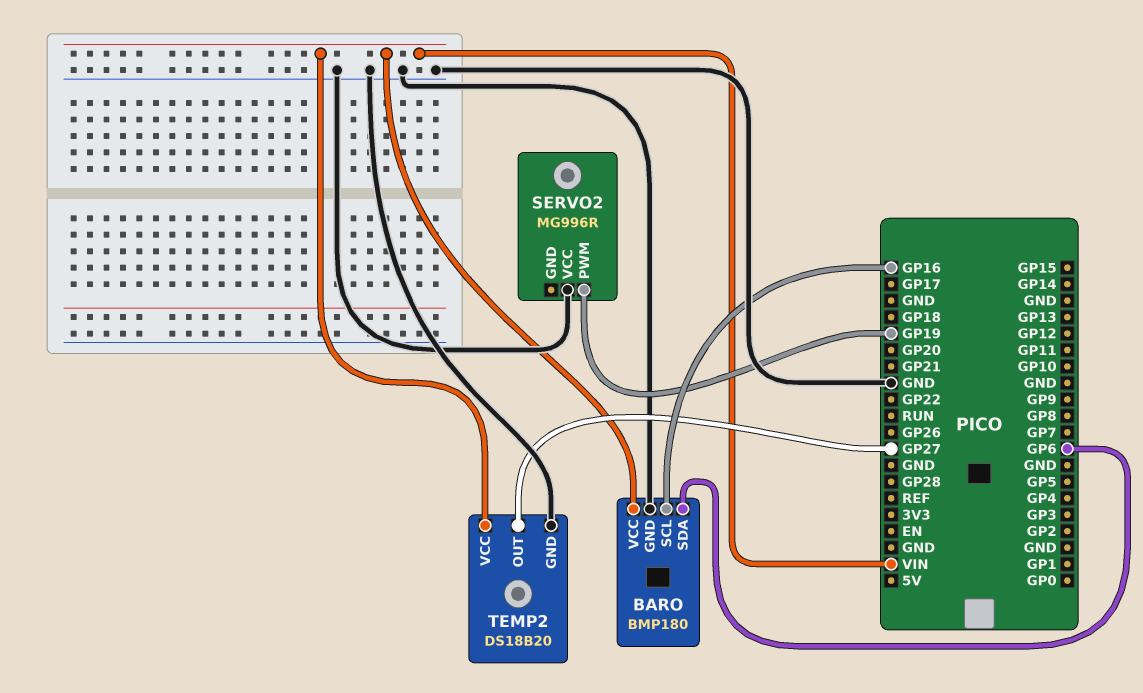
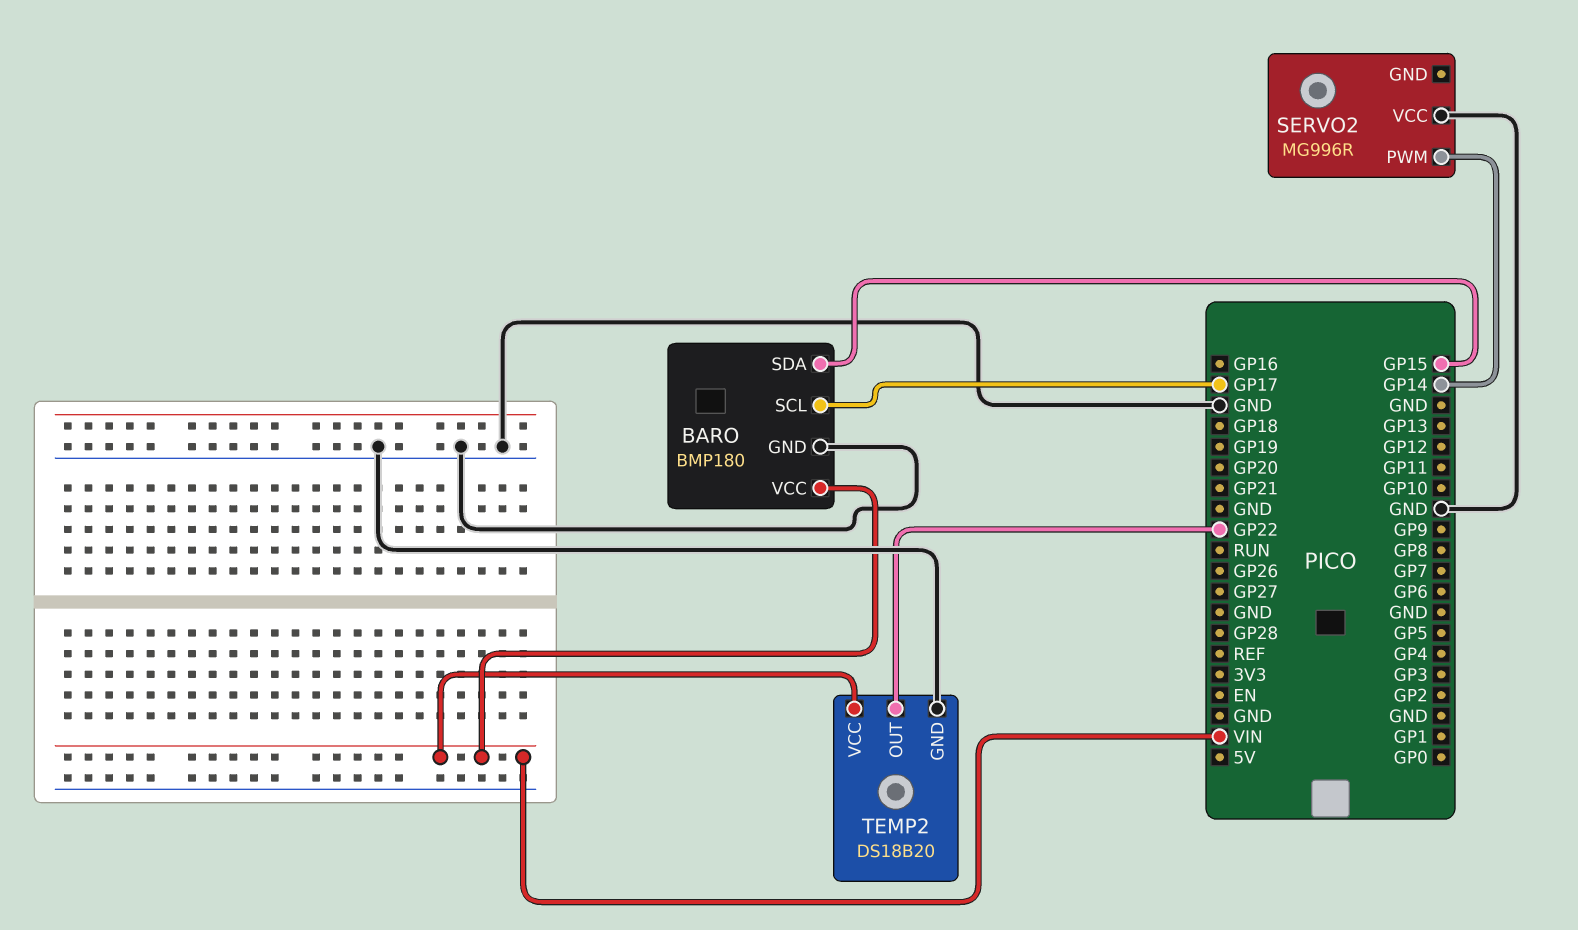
BARO pin SCL: GP16 -> GP17
BARO pin SDA: GP6 -> GP15
SERVO2 pin PWM: GP19 -> GP14
TEMP2 pin OUT: GP27 -> GP22

